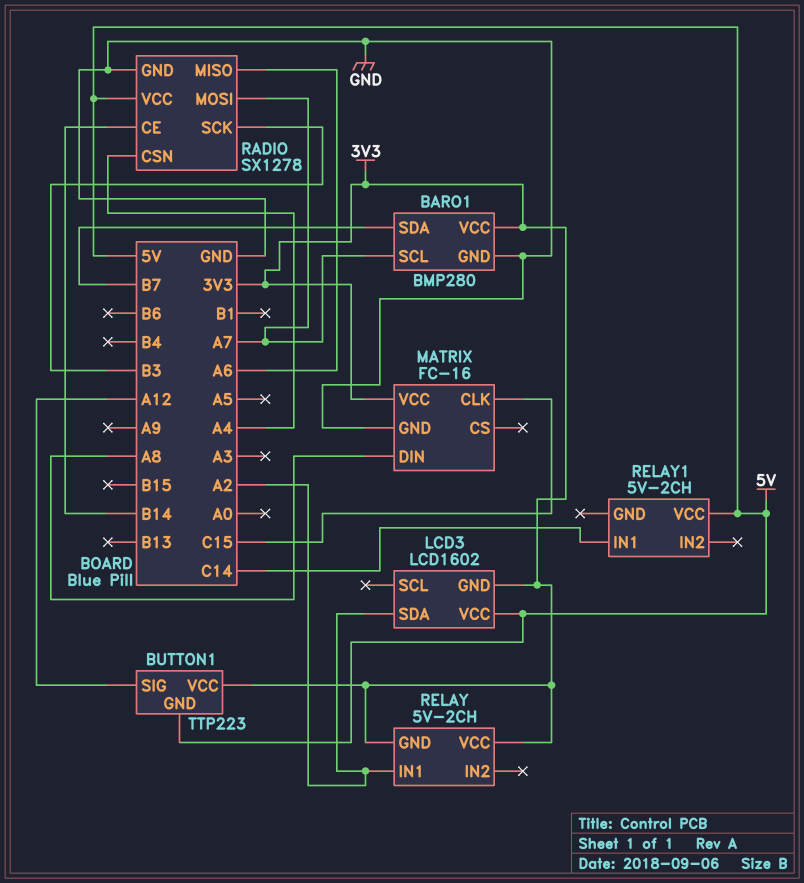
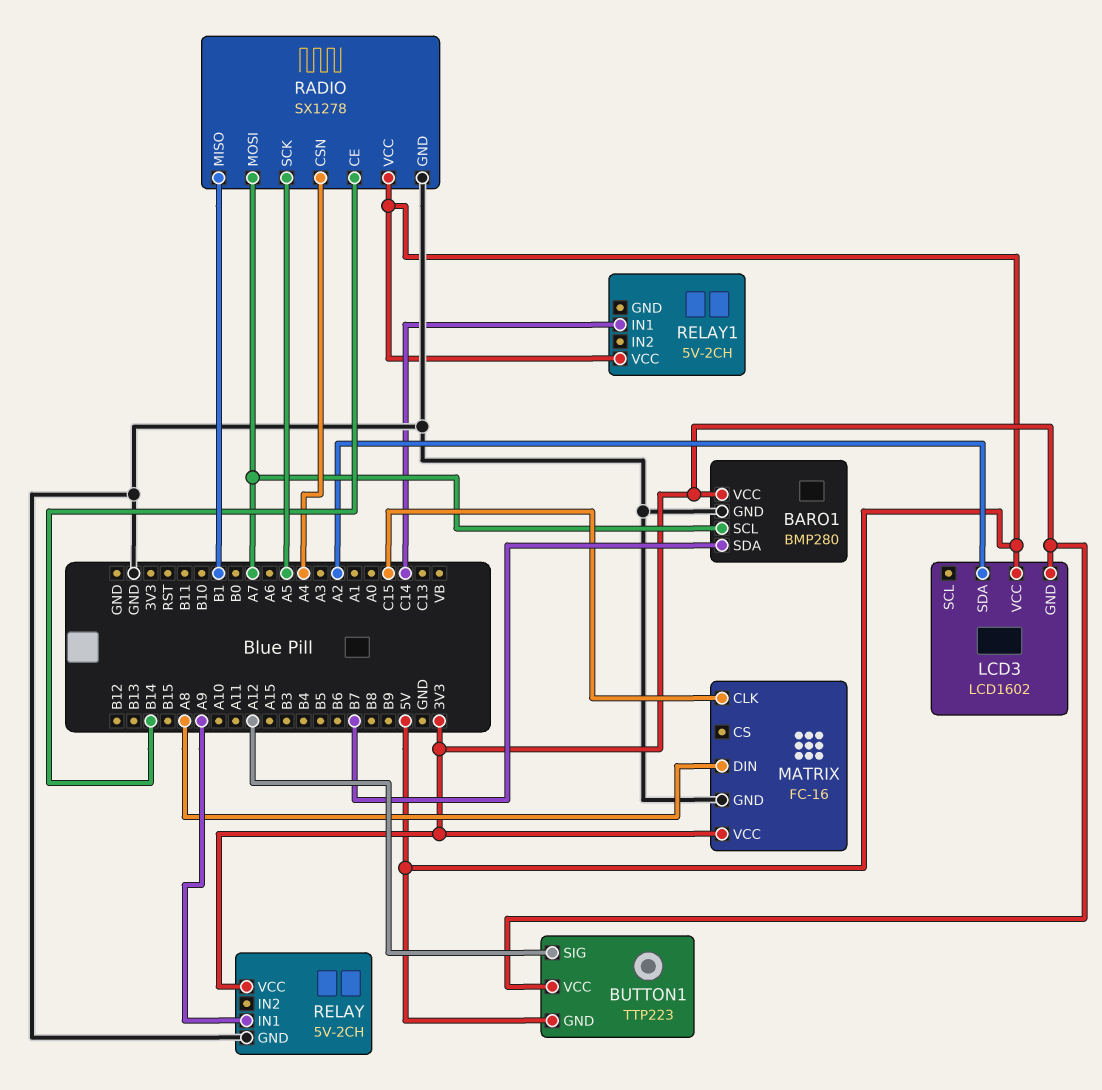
RADIO pin MISO: A6 -> B1
RADIO pin SCK: B3 -> A5
RELAY pin GND: 3V3 -> GND
RELAY pin IN1: A2 -> A9

